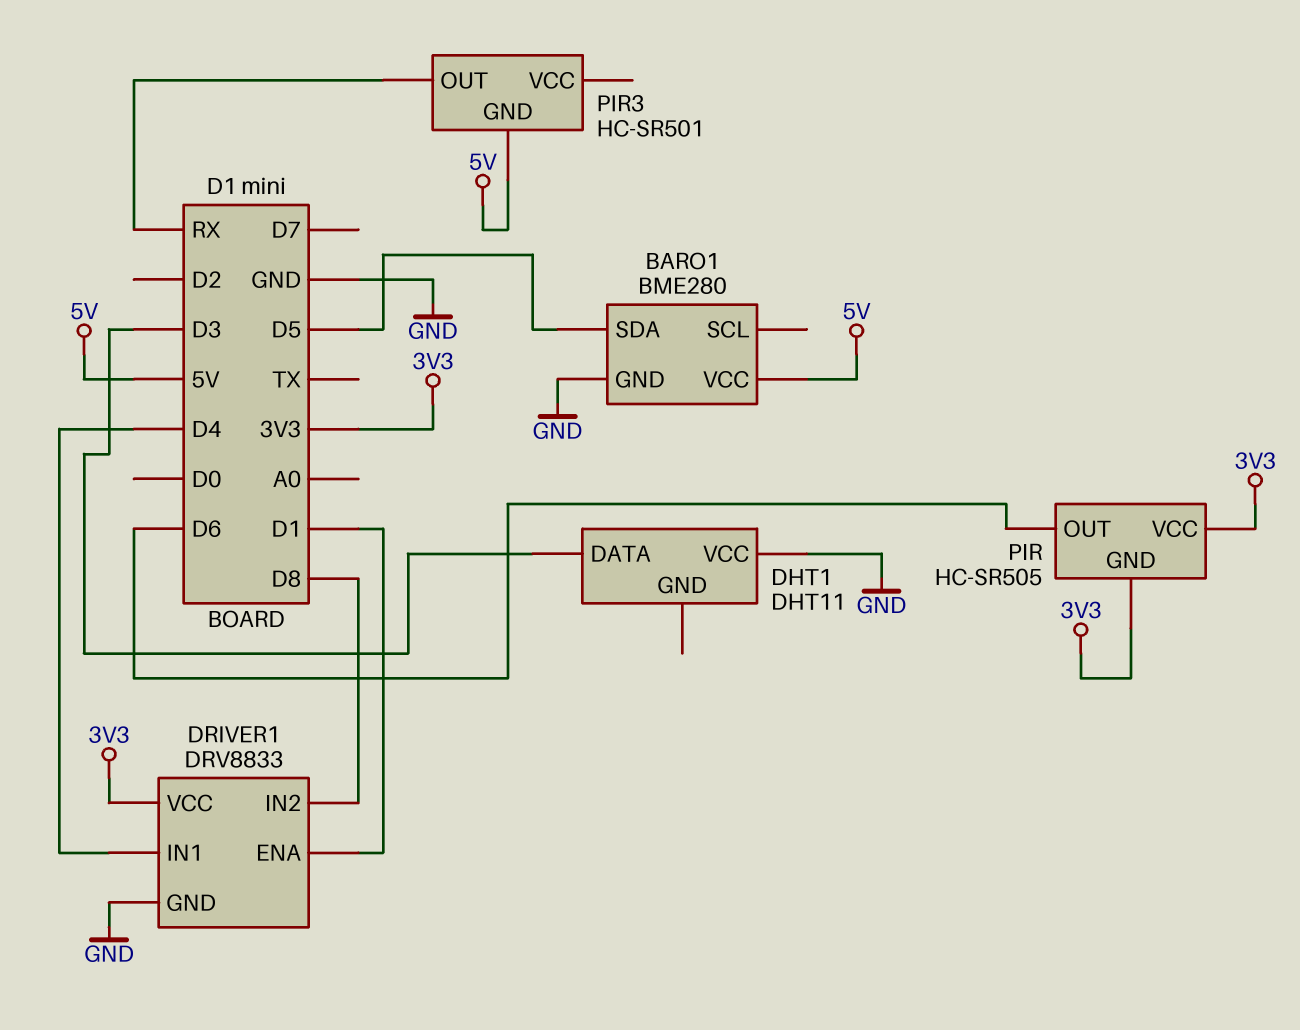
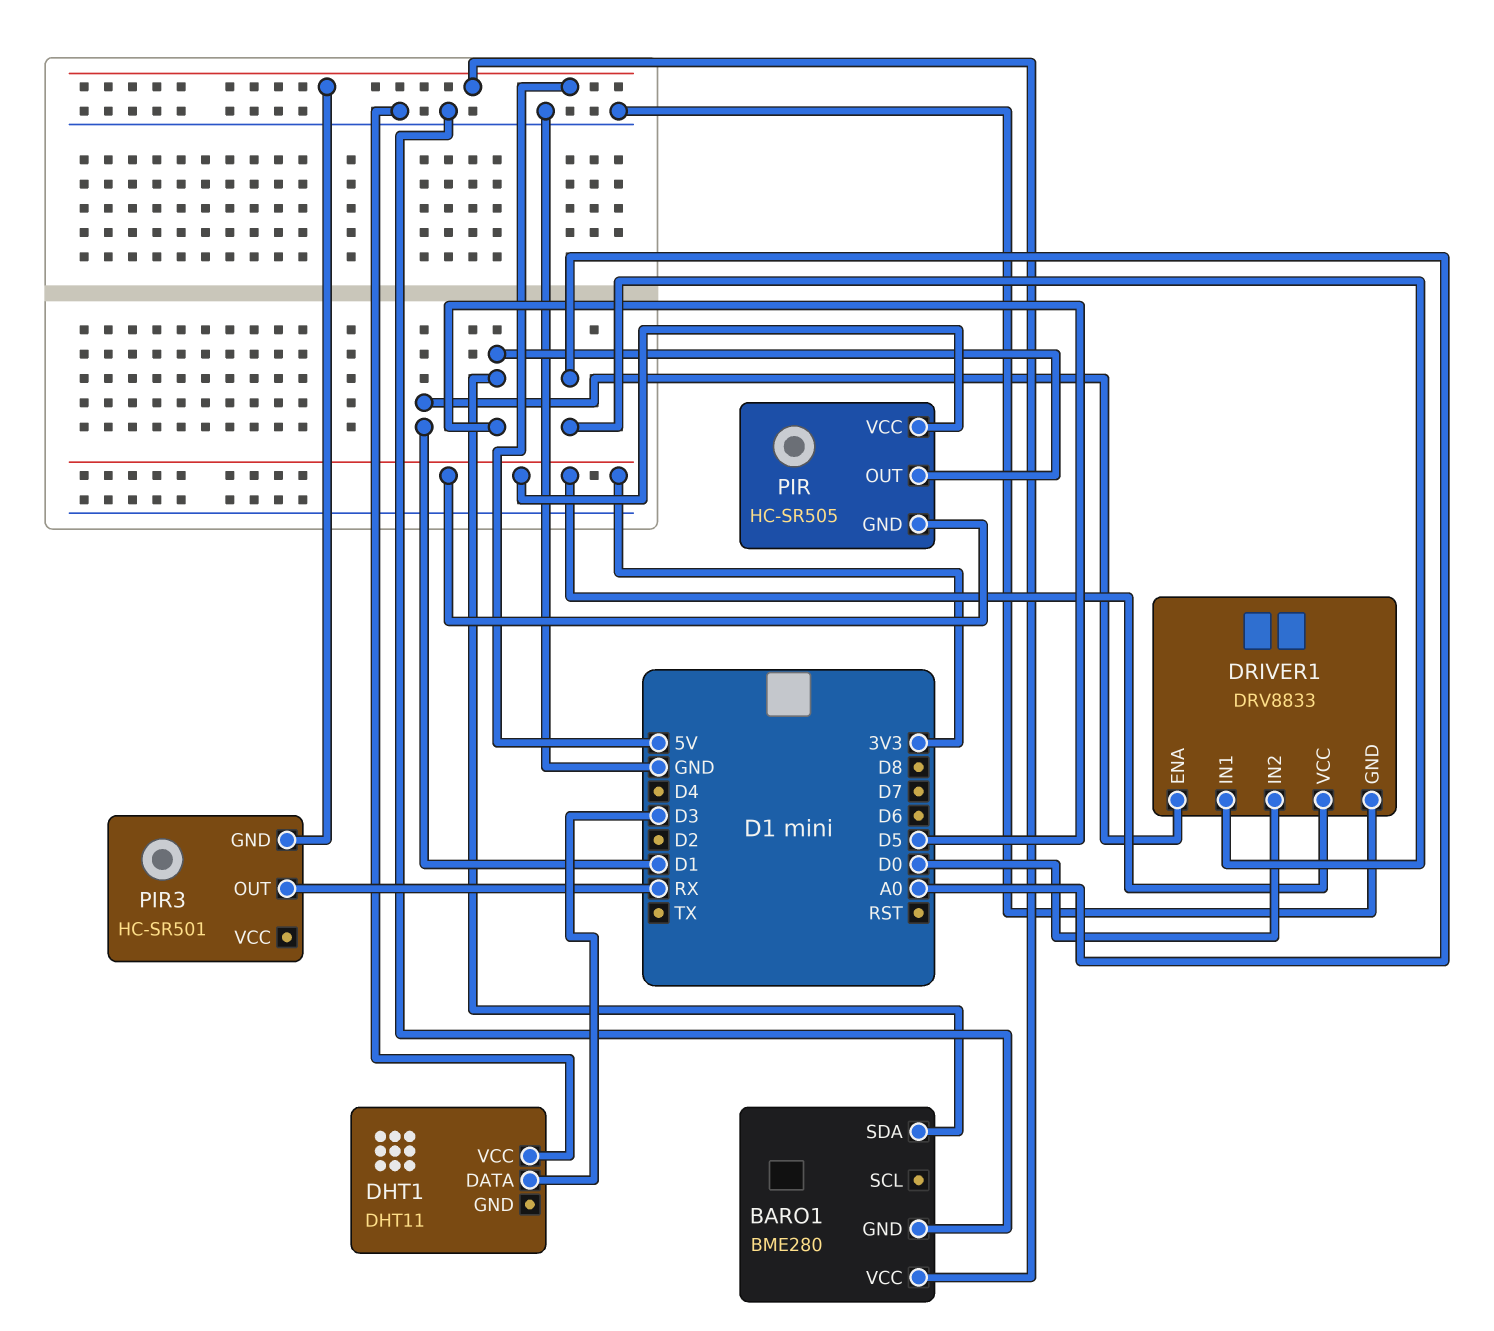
DRIVER1 pin IN1: D4 -> A0
DRIVER1 pin IN2: D8 -> D0
PIR pin OUT: D6 -> D5

